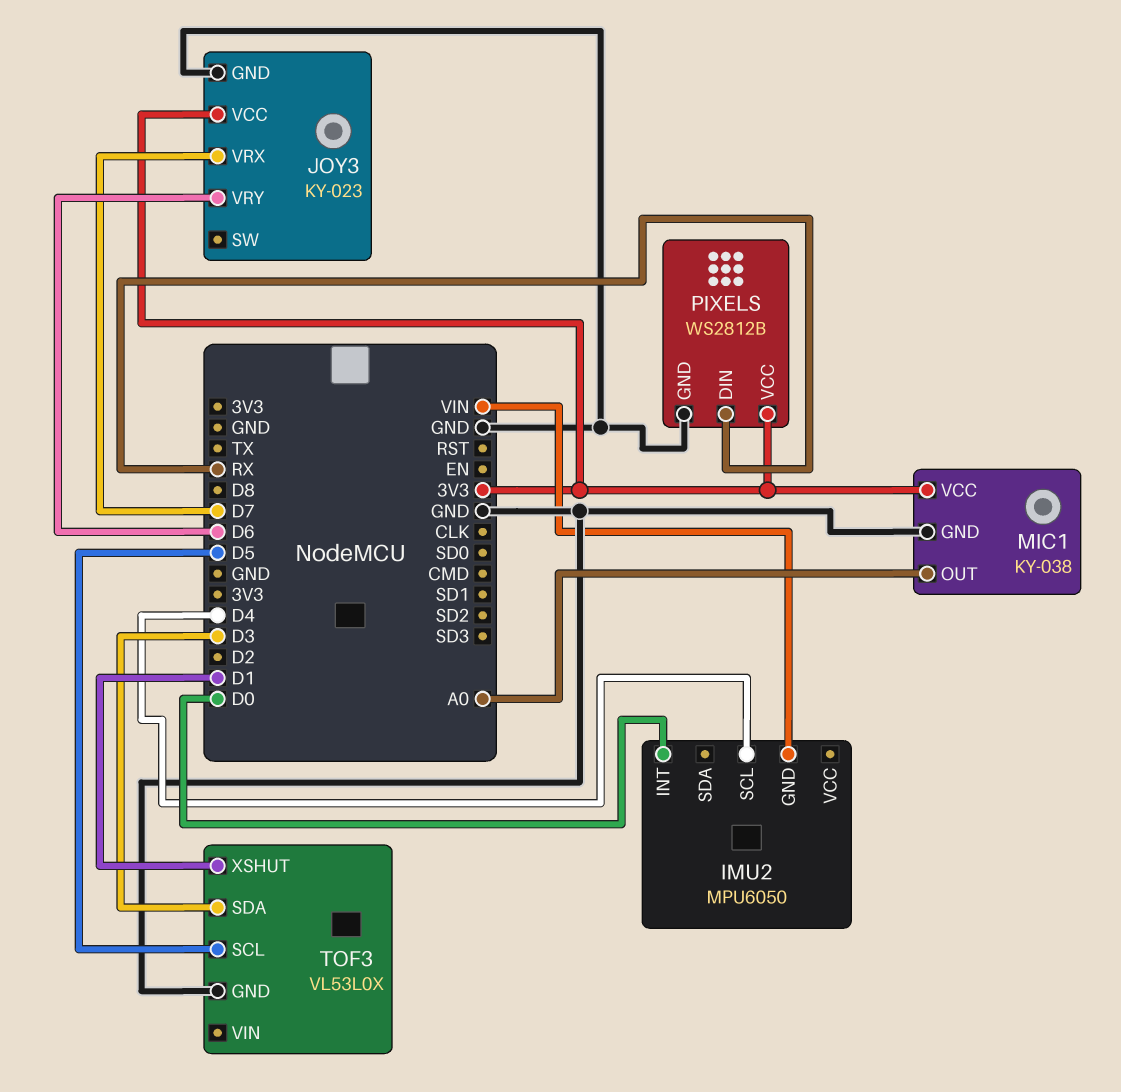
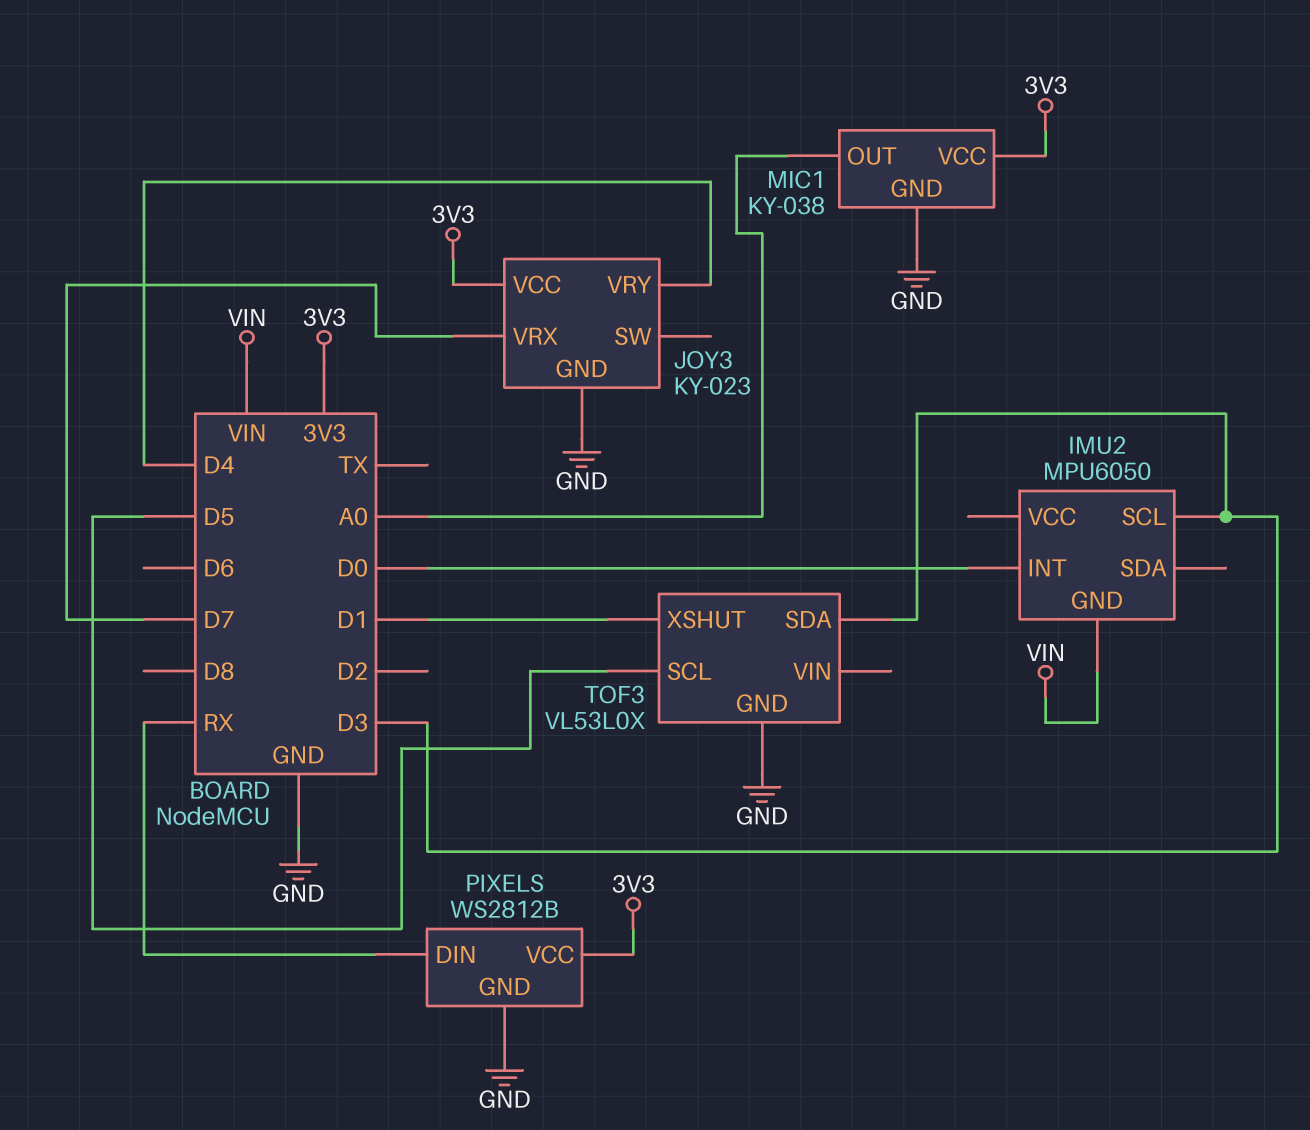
IMU2 pin SCL: D4 -> D3
JOY3 pin VRY: D6 -> D4

